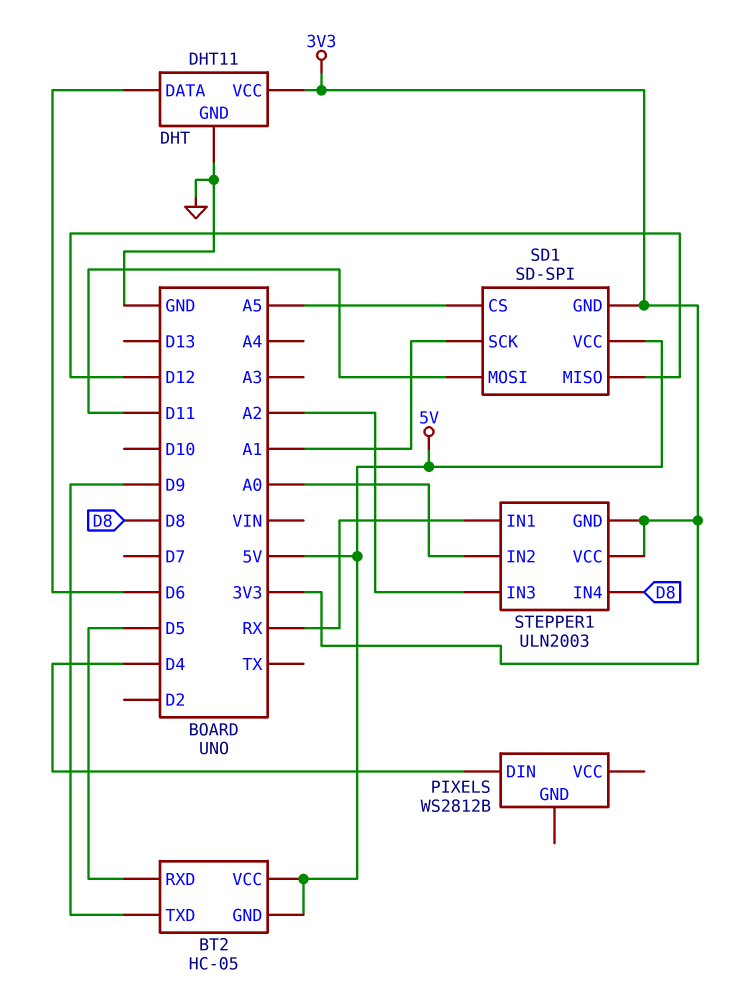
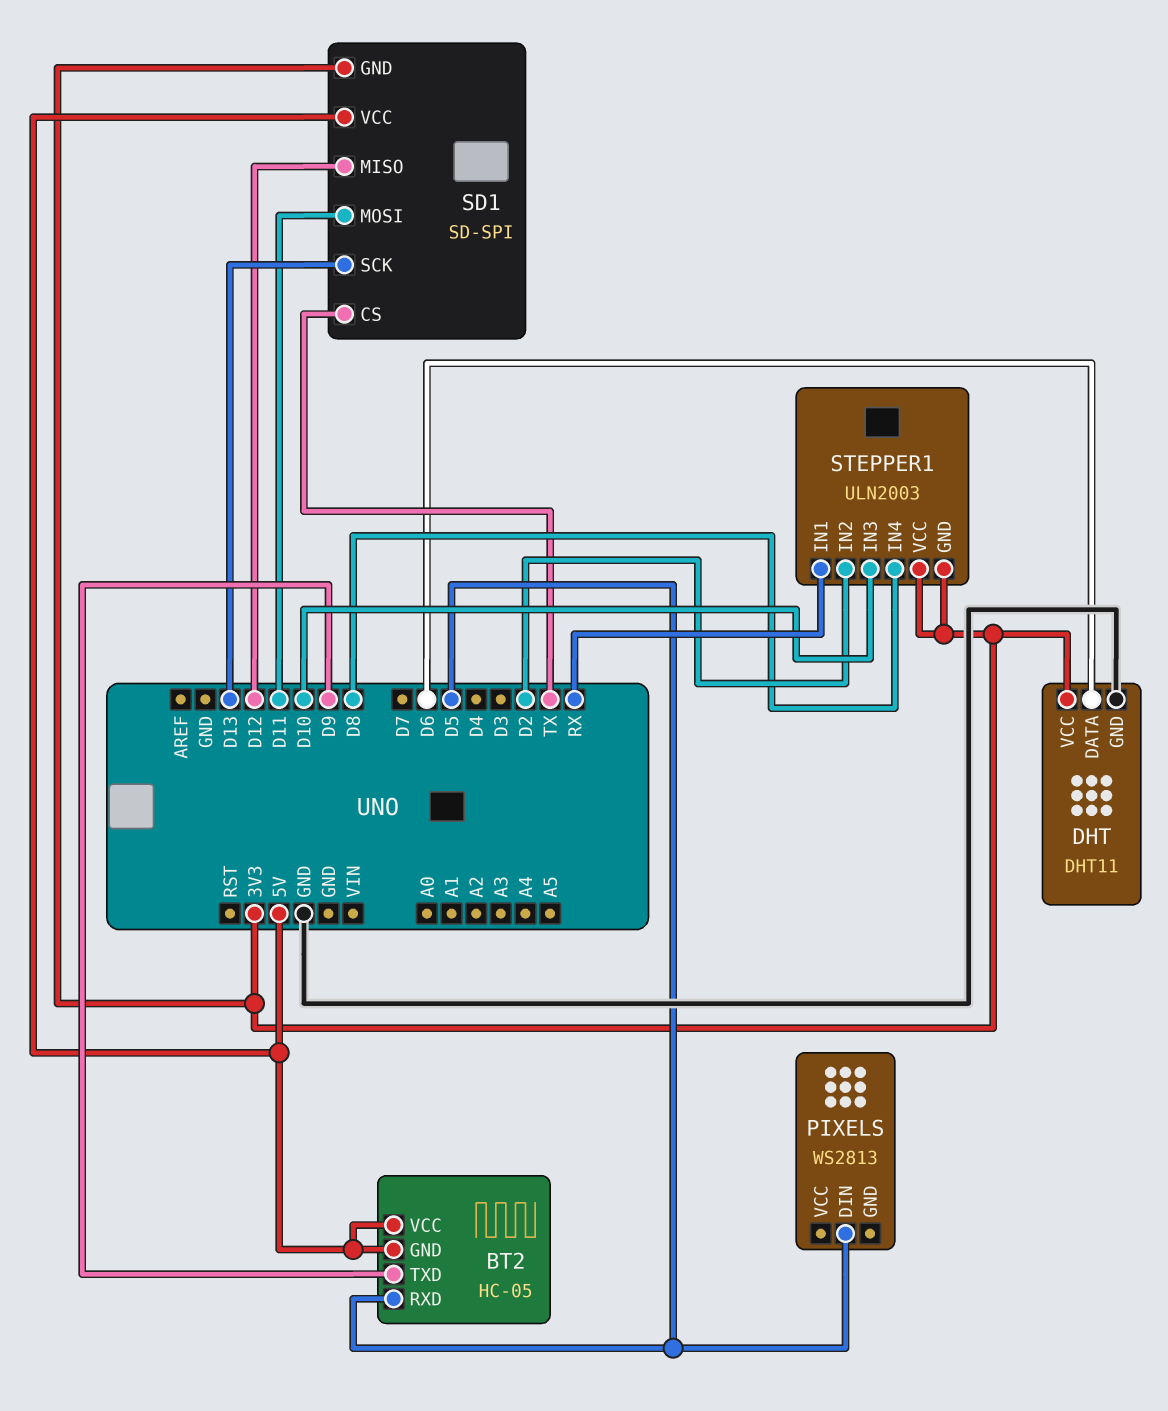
PIXELS: WS2812B -> WS2813
PIXELS pin DIN: D4 -> D5
SD1 pin CS: A5 -> TX
SD1 pin SCK: A1 -> D13
STEPPER1 pin IN2: A0 -> D2
STEPPER1 pin IN3: A2 -> D10

